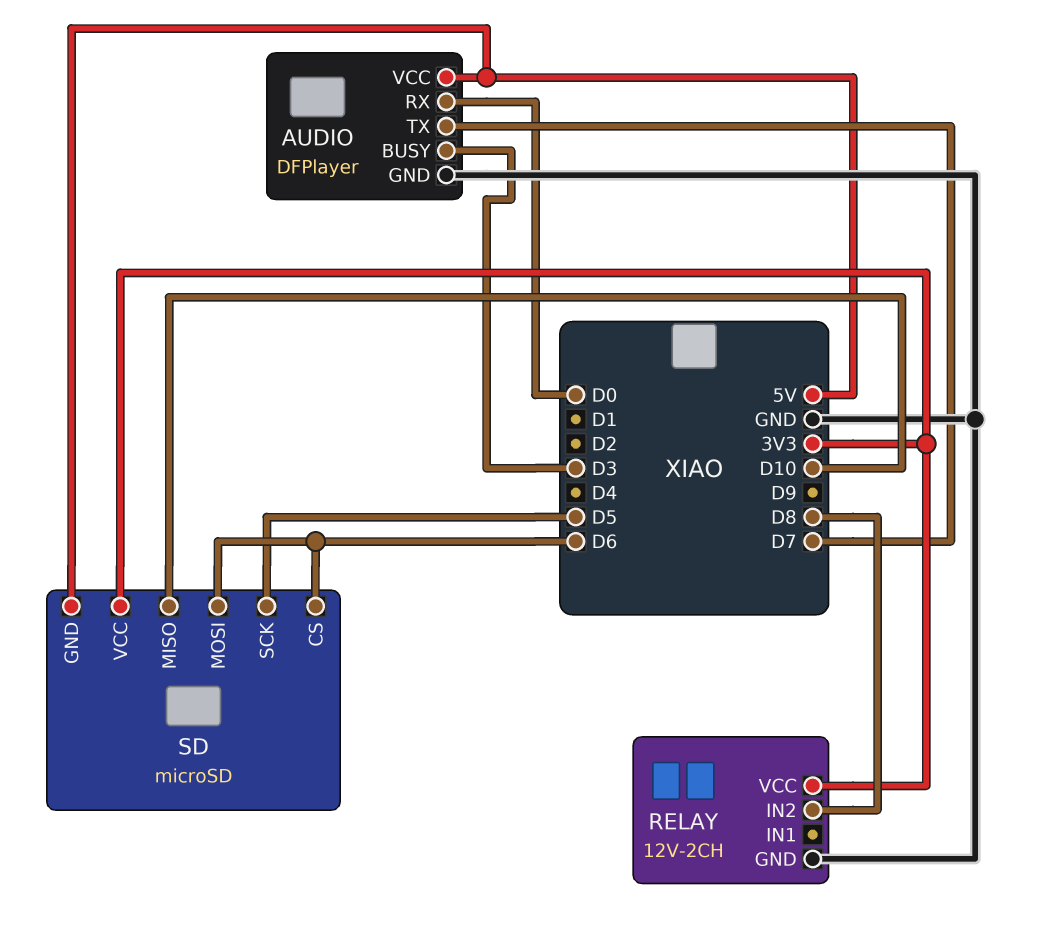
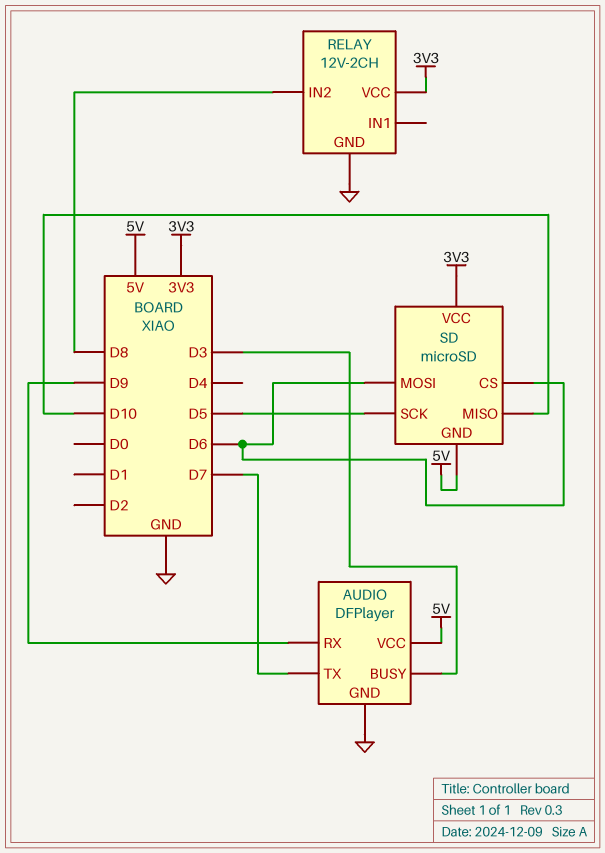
AUDIO pin RX: D0 -> D9

